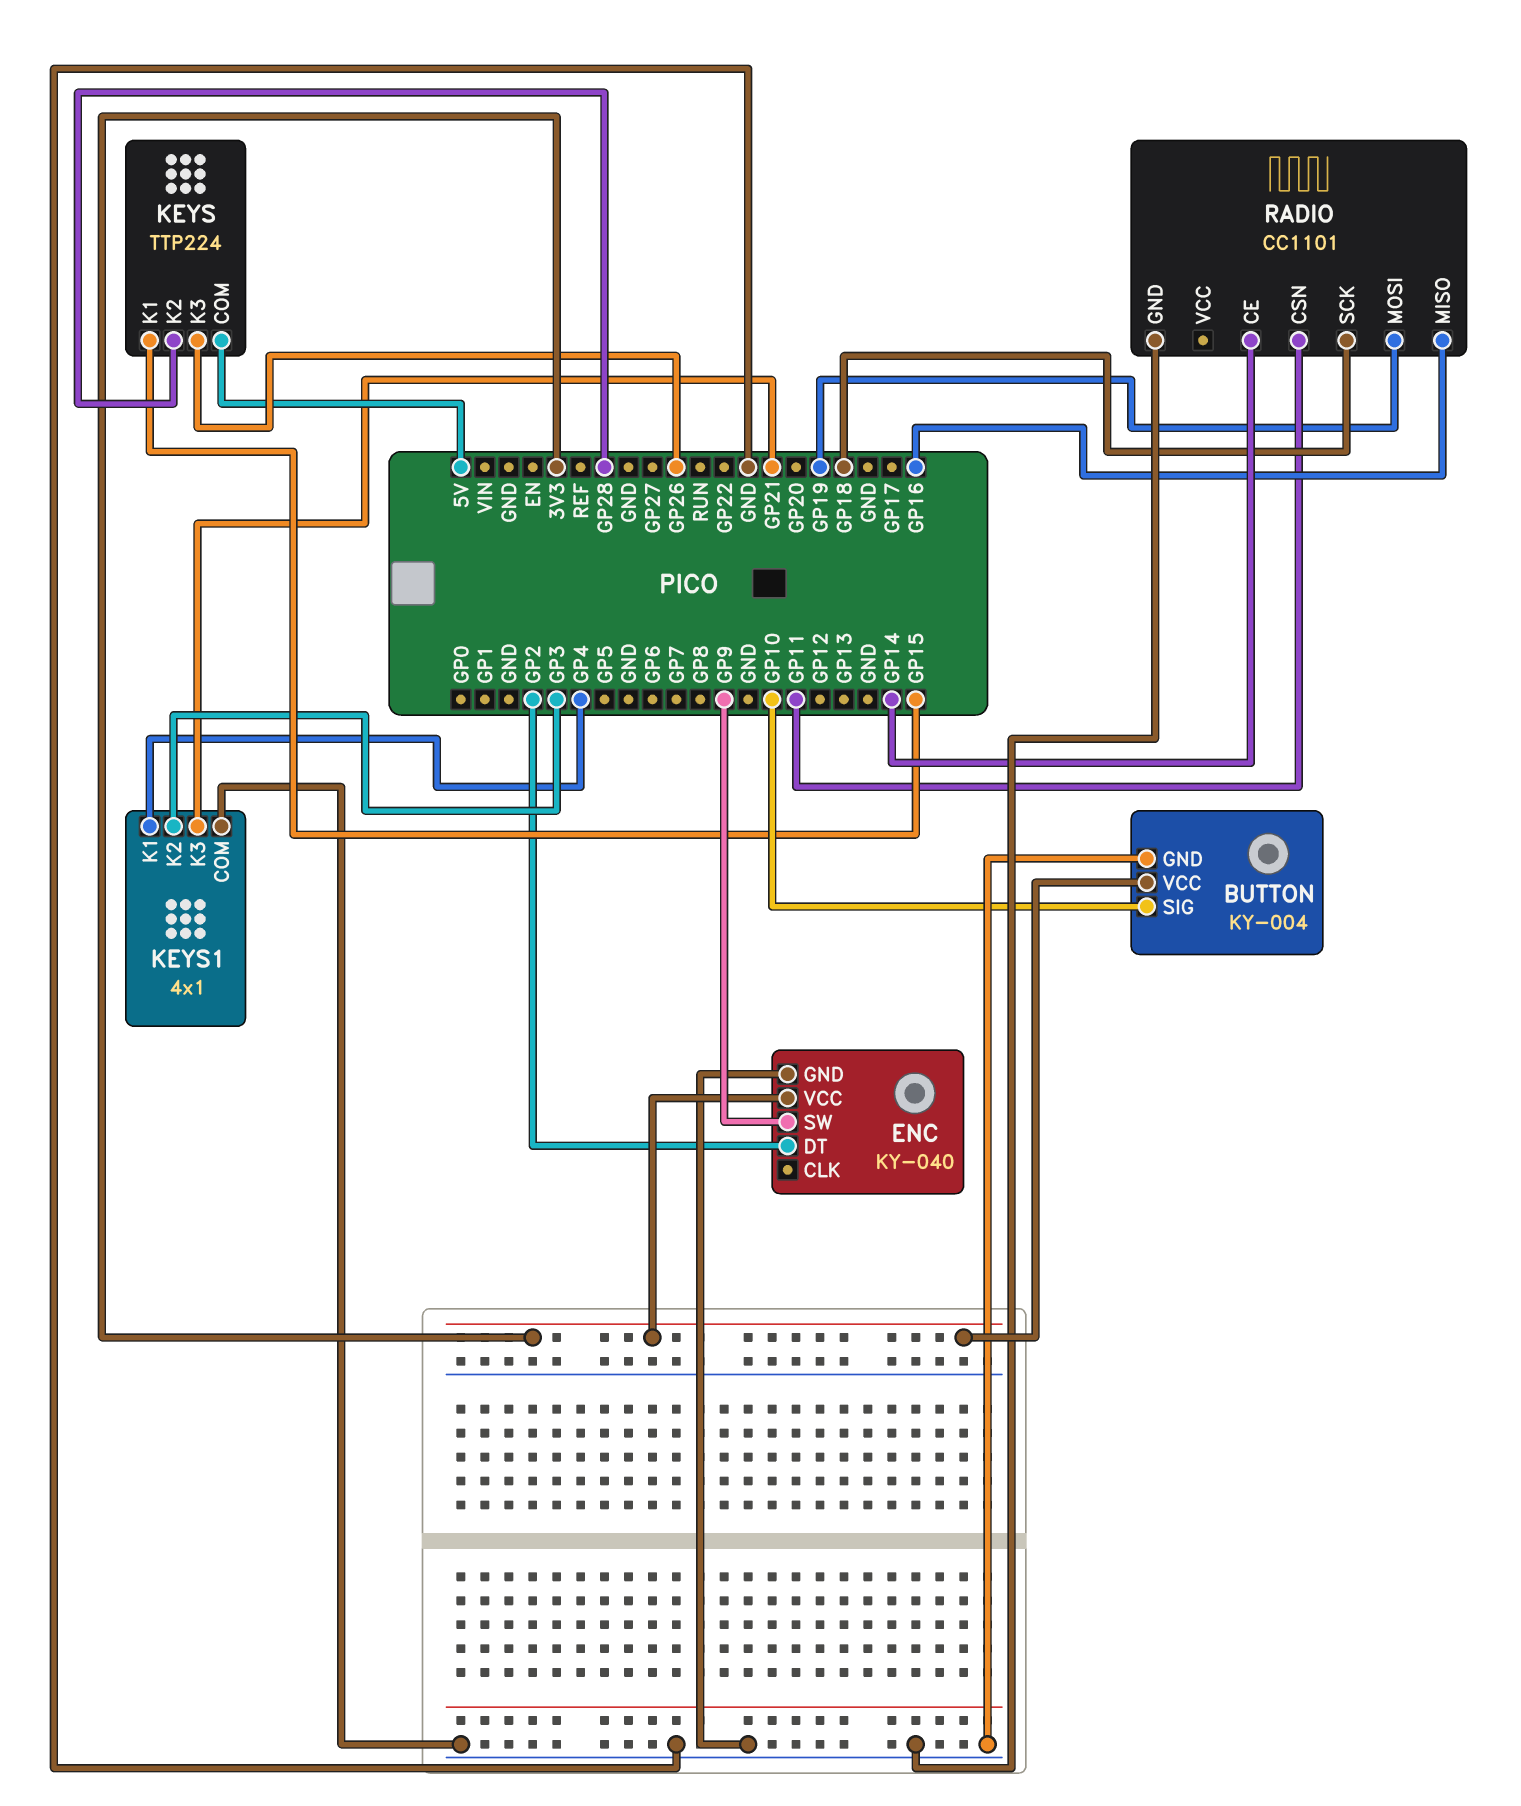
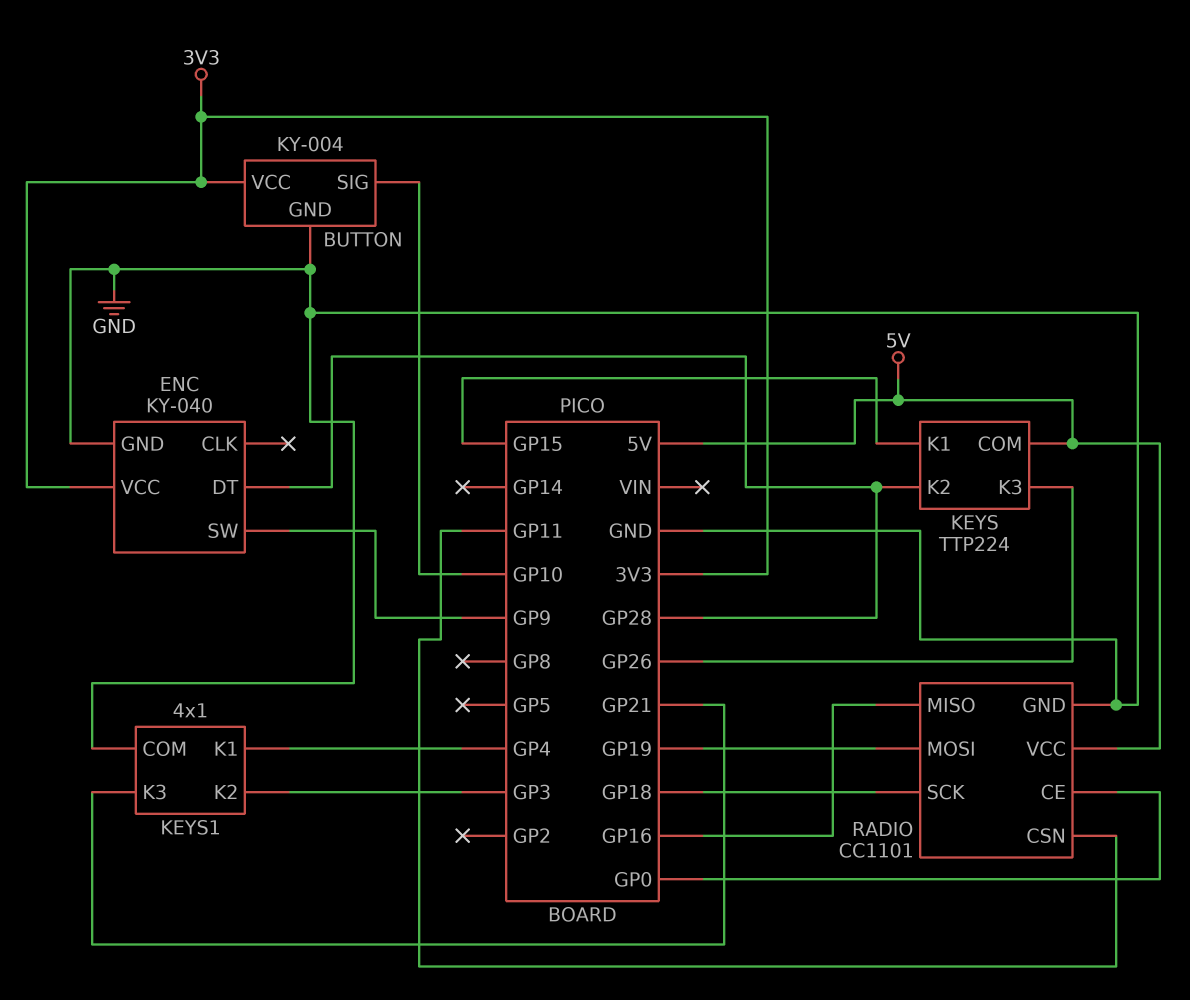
ENC pin DT: GP2 -> GP28
RADIO pin CE: GP14 -> GP0
RADIO pin VCC: none -> 5V

